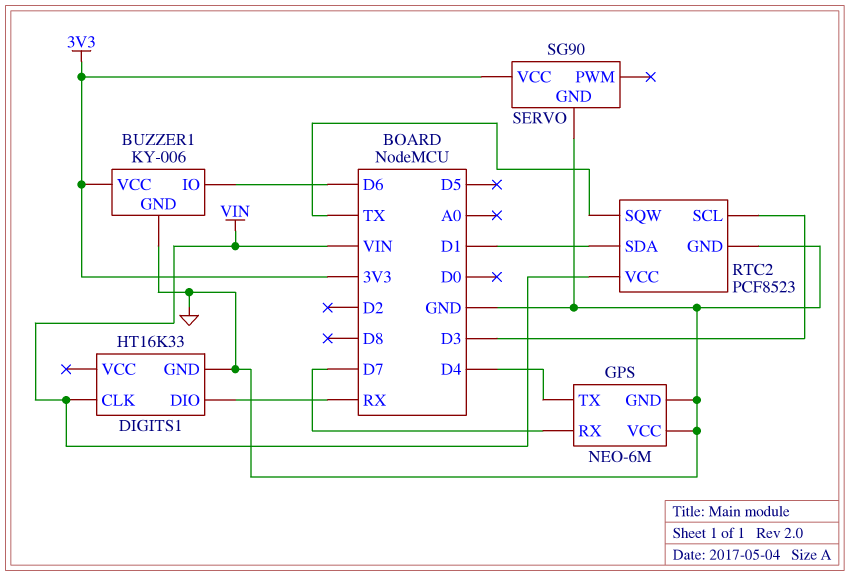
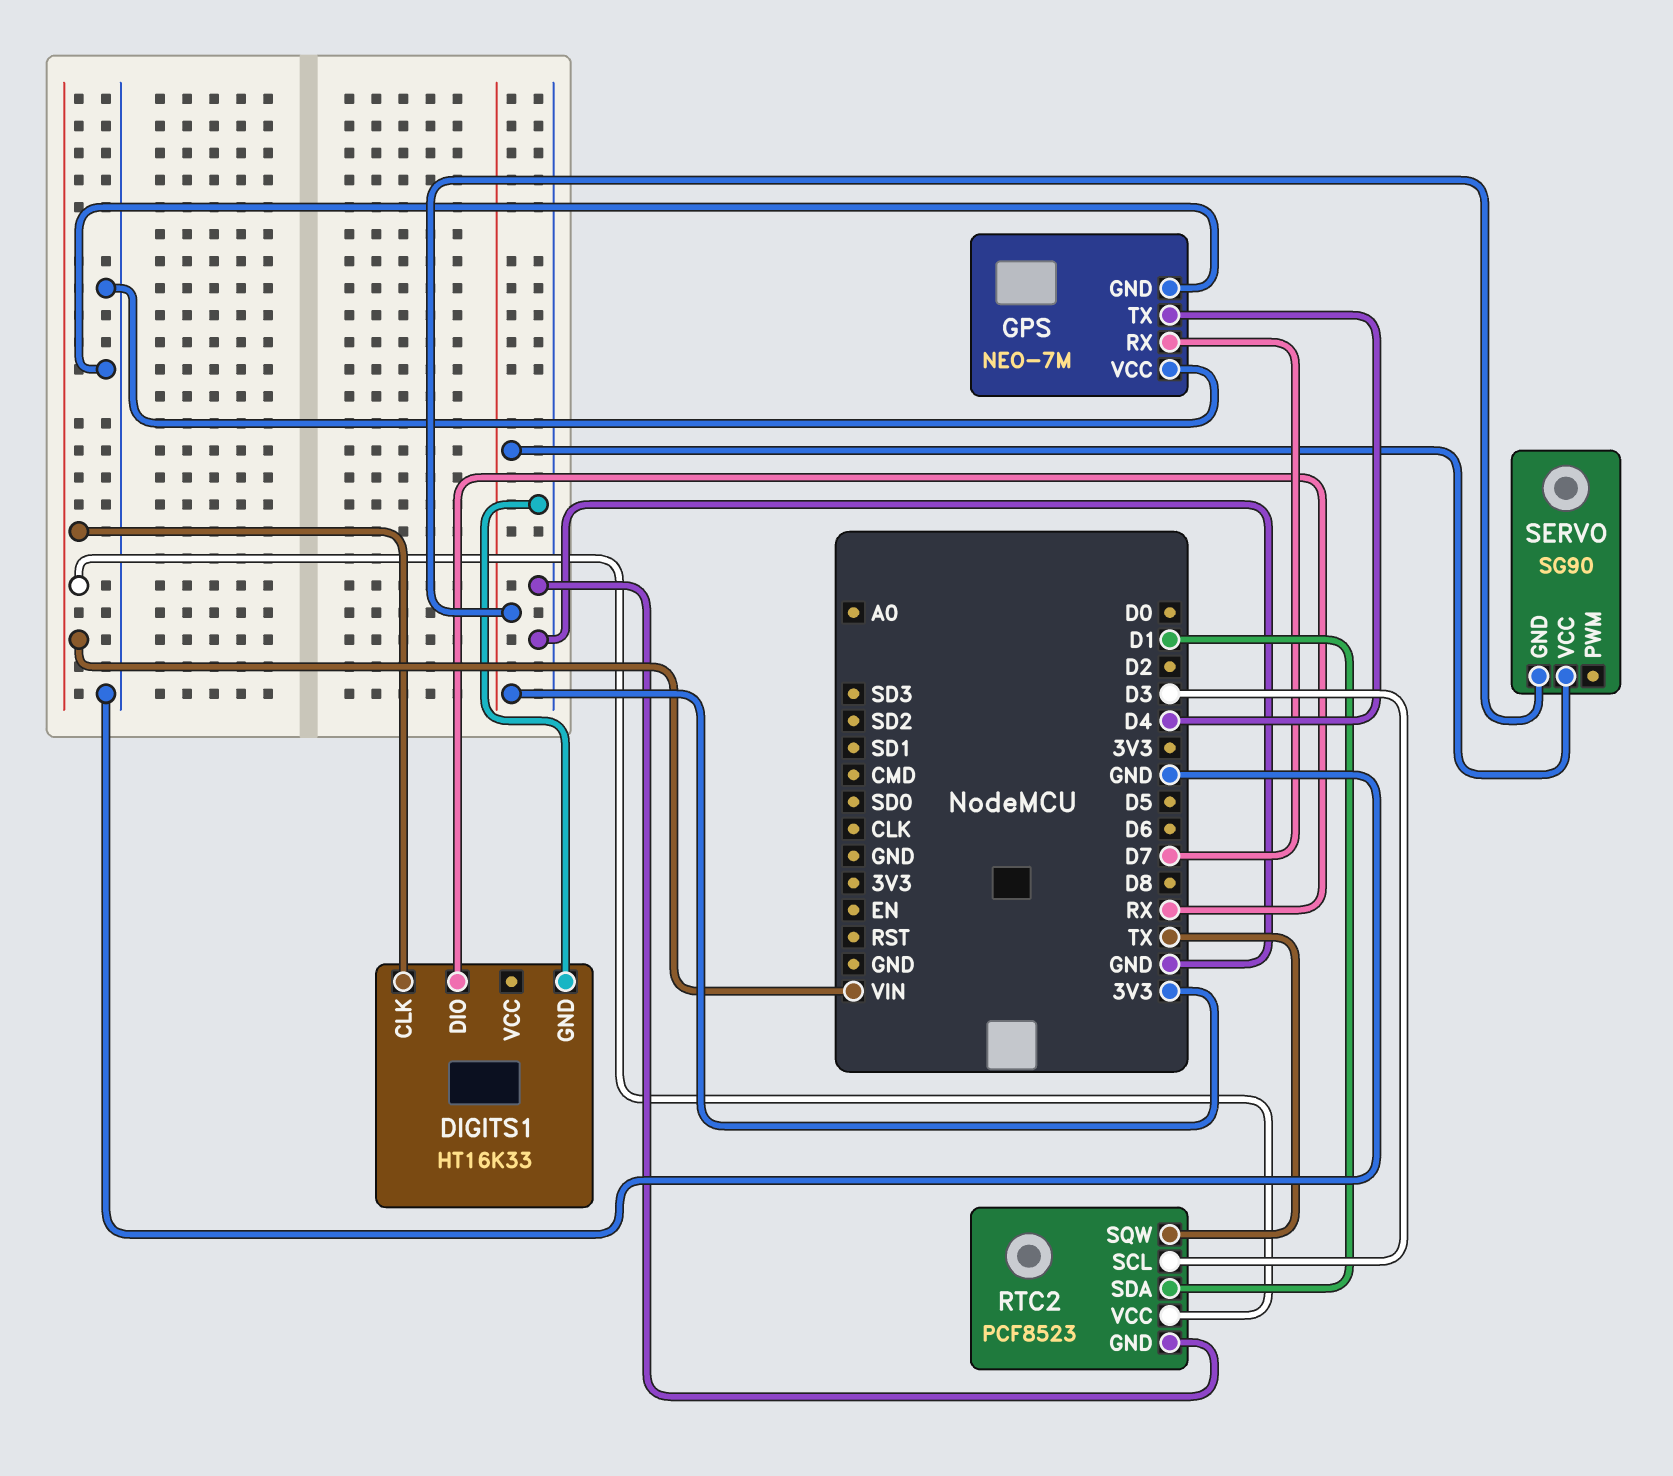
BUZZER1: KY-006 -> none
BUZZER1 pin GND: GND -> none
BUZZER1 pin IO: D6 -> none
BUZZER1 pin VCC: 3V3 -> none
GPS: NEO-6M -> NEO-7M
SERVO pin GND: GND -> 3V3

